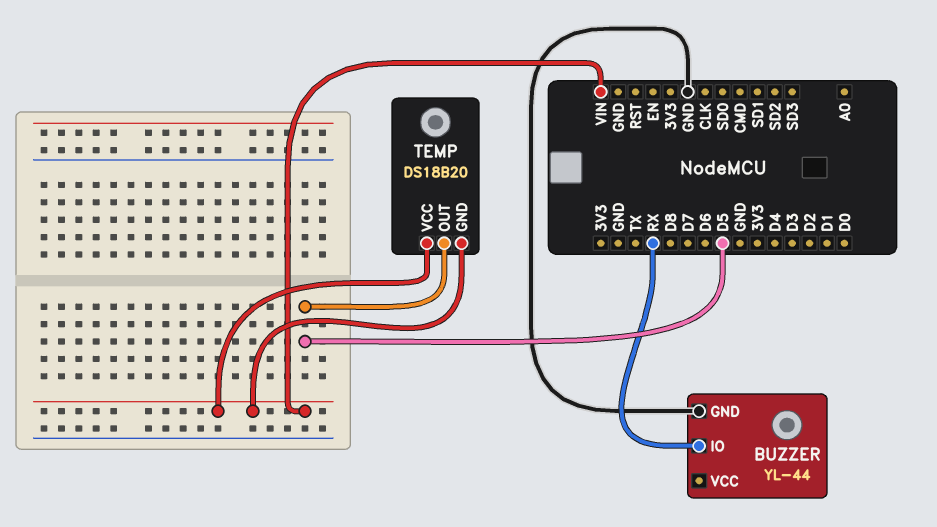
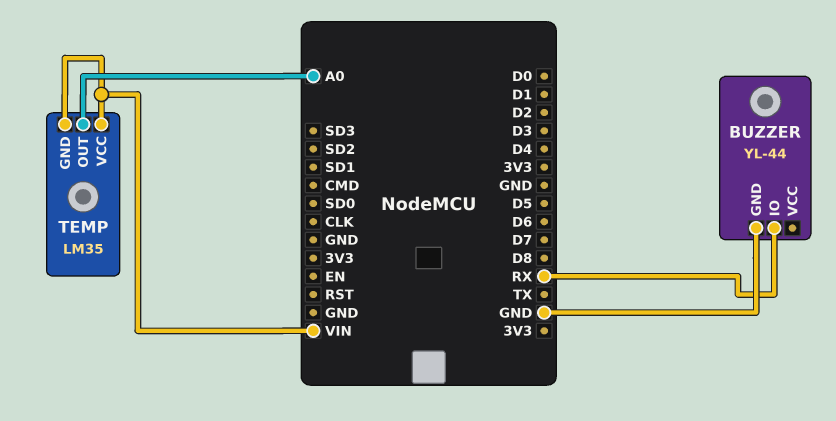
TEMP: DS18B20 -> LM35
TEMP pin OUT: D5 -> A0

